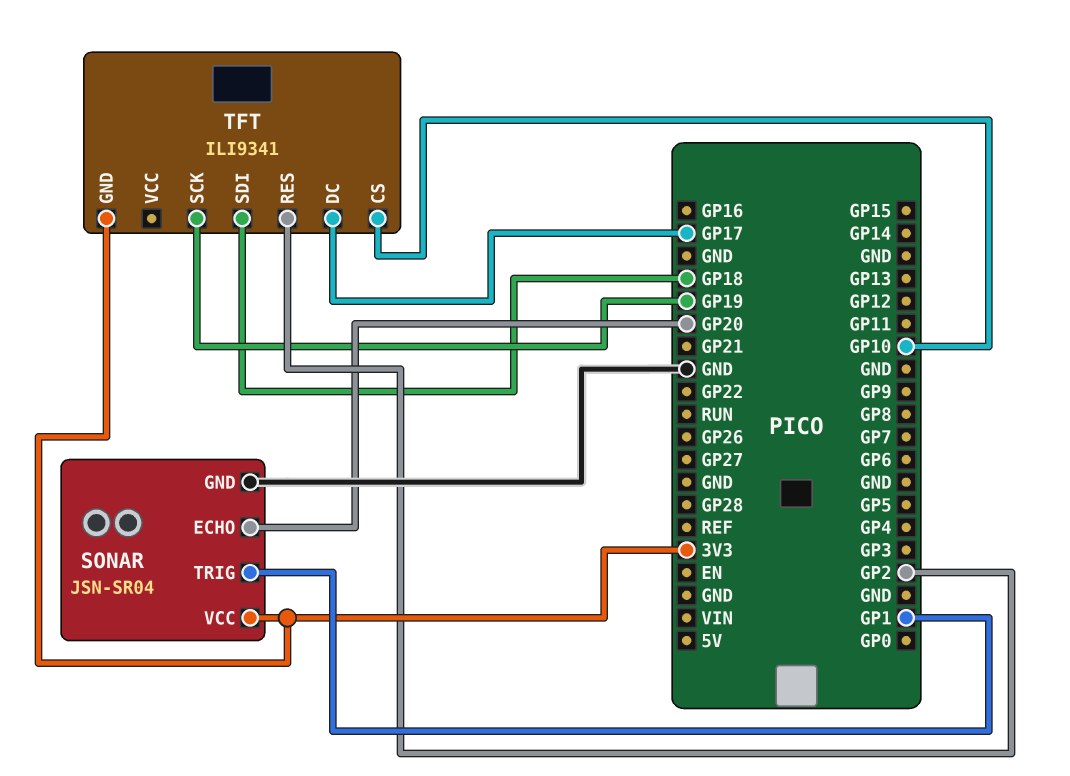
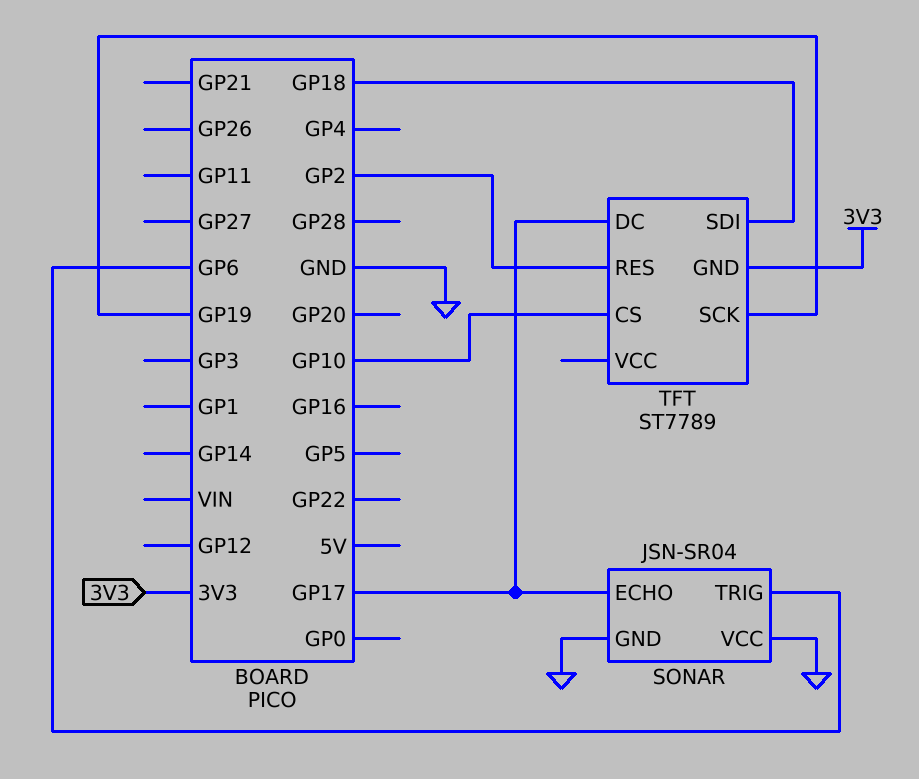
SONAR pin ECHO: GP20 -> GP17
SONAR pin TRIG: GP1 -> GP6
SONAR pin VCC: 3V3 -> GND
TFT: ILI9341 -> ST7789

